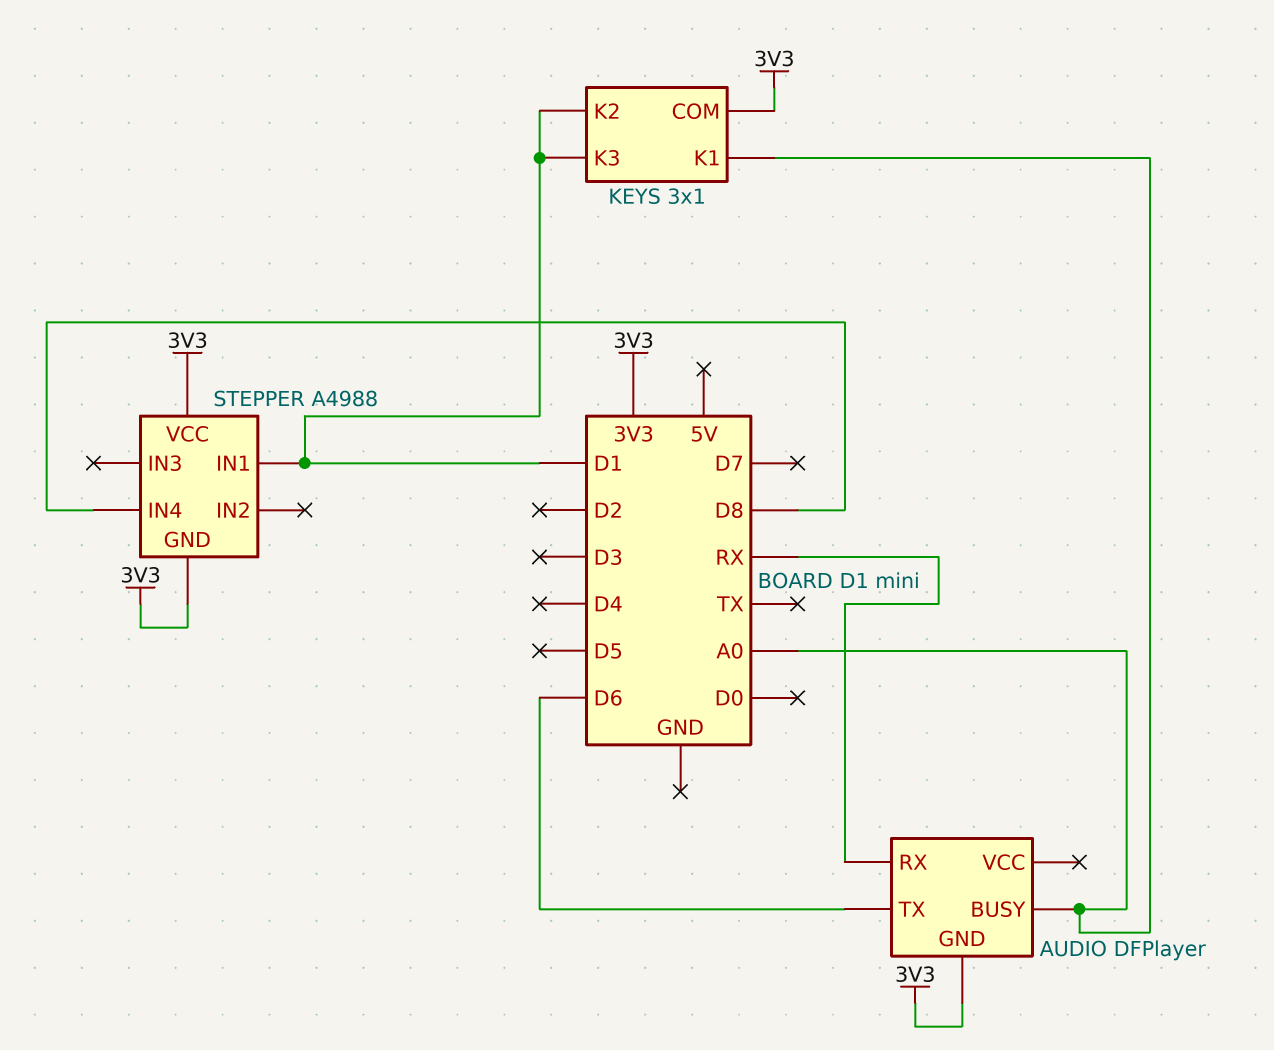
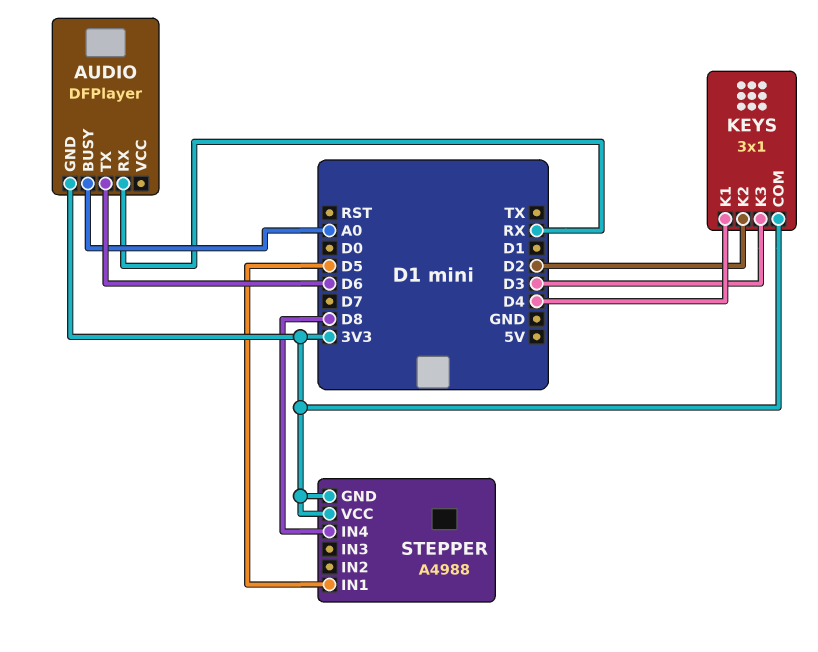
KEYS pin K1: A0 -> D4
KEYS pin K2: D1 -> D2
KEYS pin K3: D1 -> D3
STEPPER pin IN1: D1 -> D5

